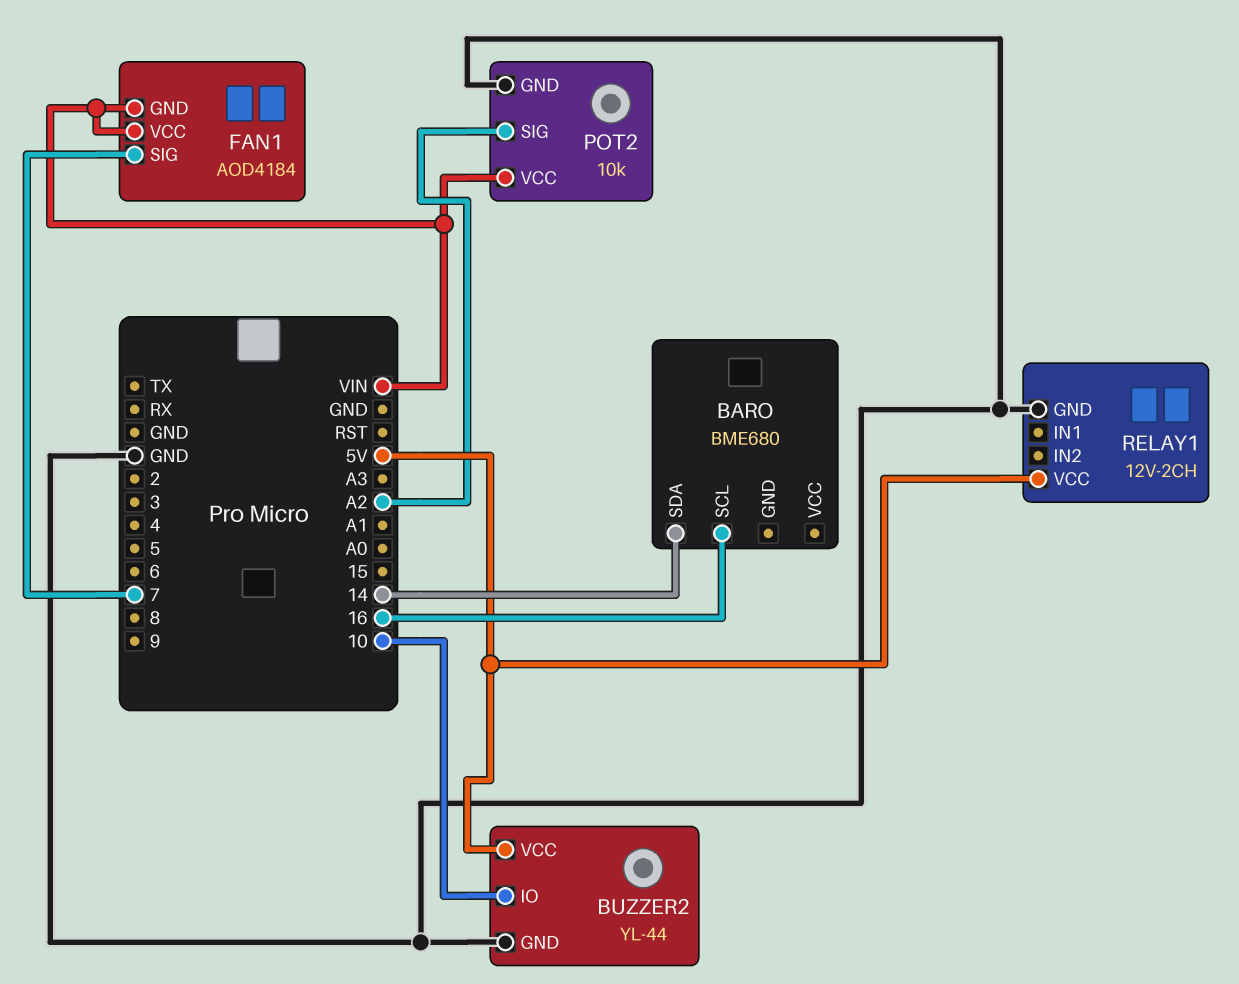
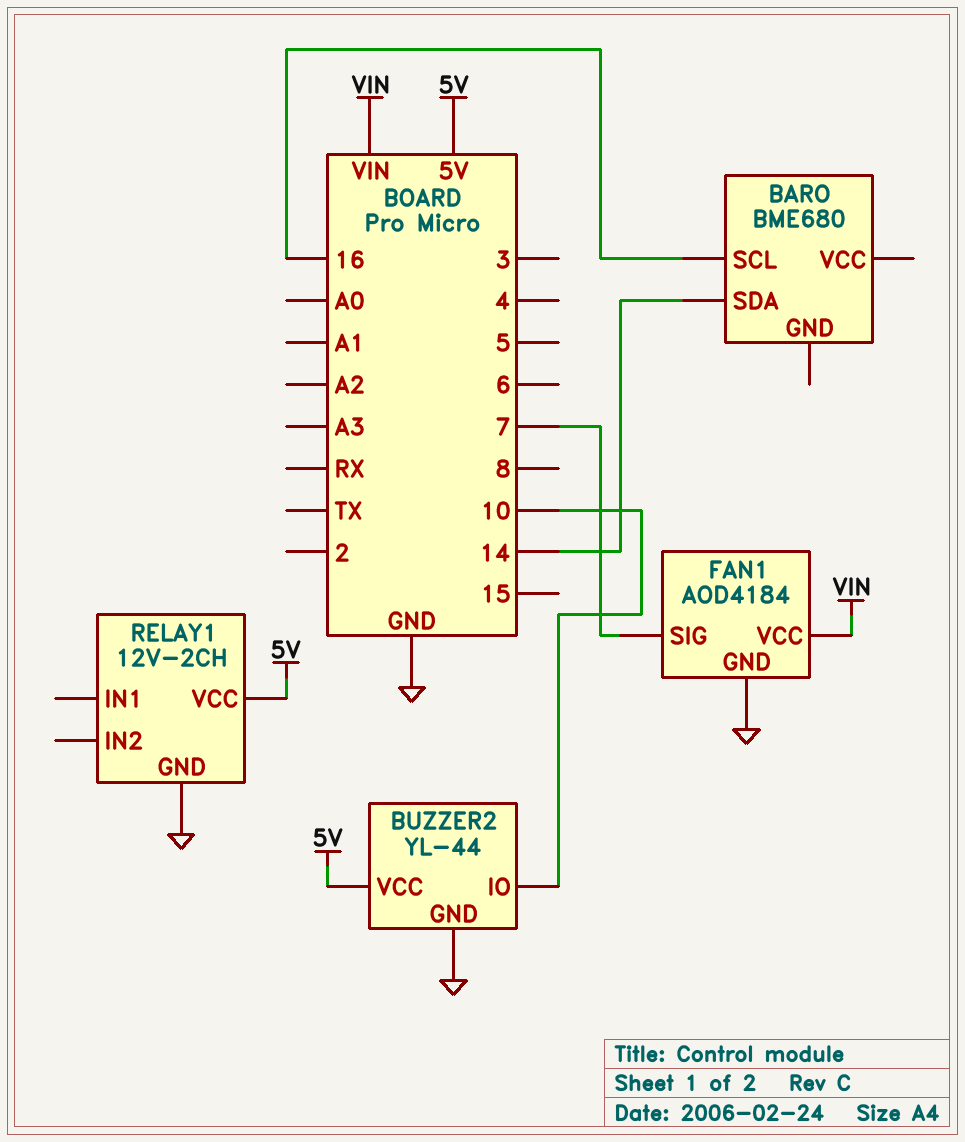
FAN1 pin GND: VIN -> GND
POT2: 10k -> none
POT2 pin GND: GND -> none
POT2 pin SIG: A2 -> none
POT2 pin VCC: VIN -> none

